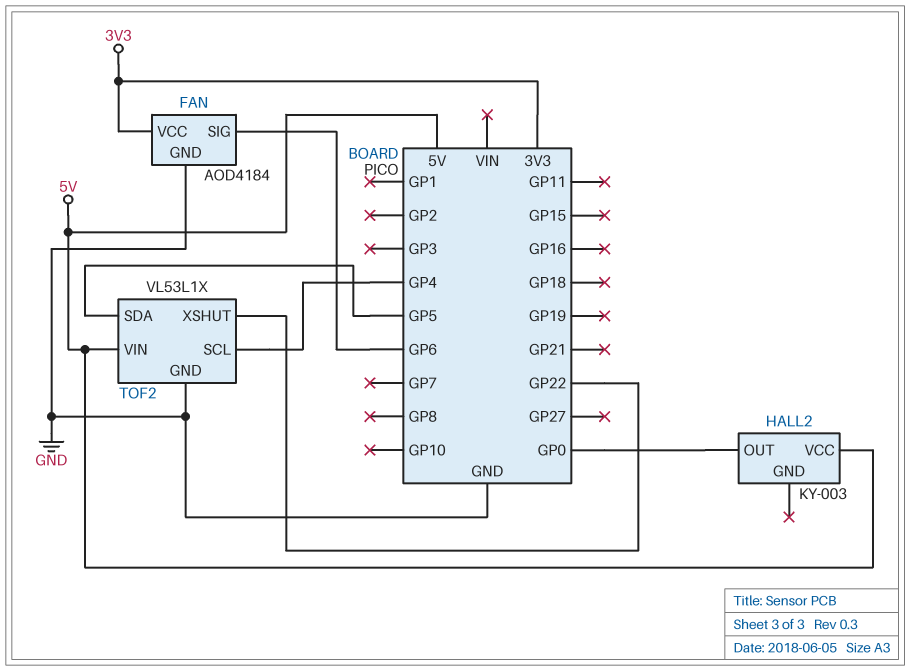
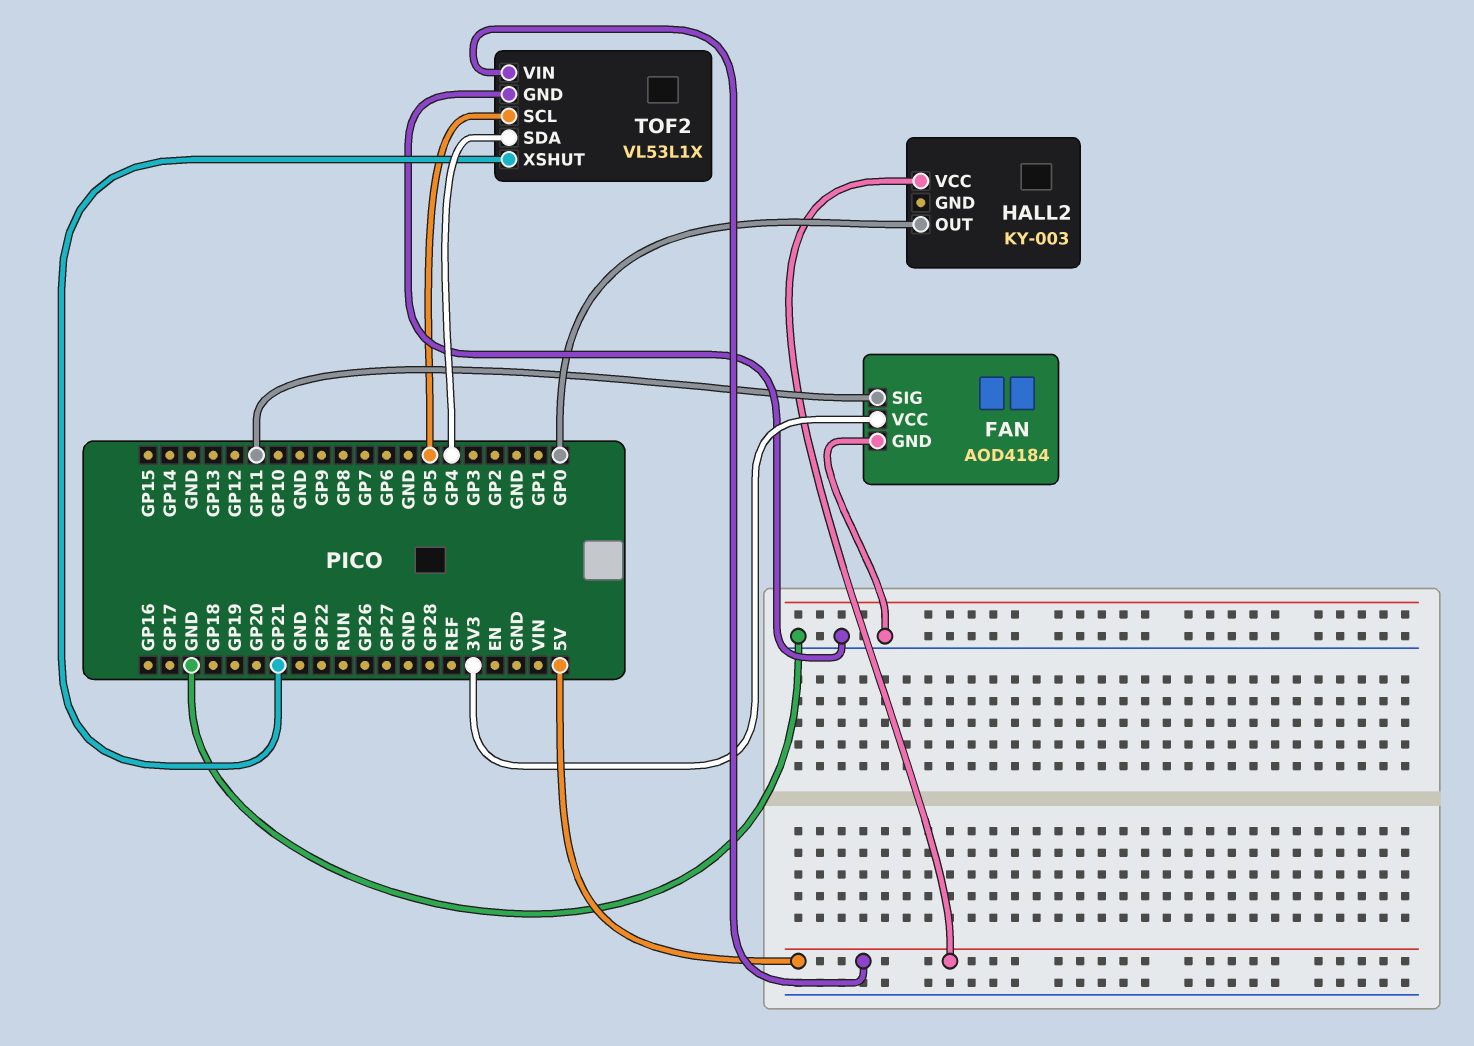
FAN pin SIG: GP6 -> GP11
TOF2 pin SCL: GP4 -> GP5
TOF2 pin SDA: GP5 -> GP4
TOF2 pin XSHUT: GP22 -> GP21

